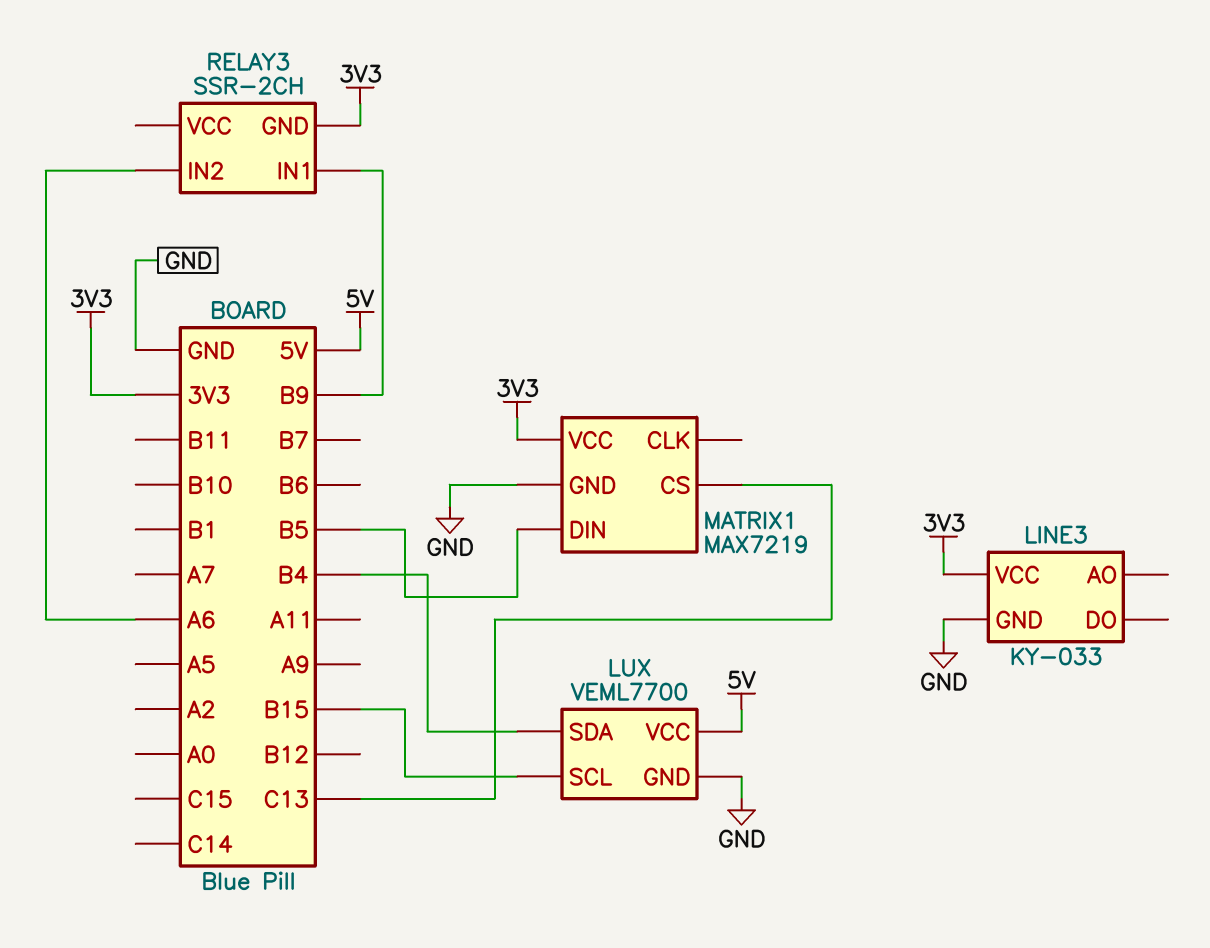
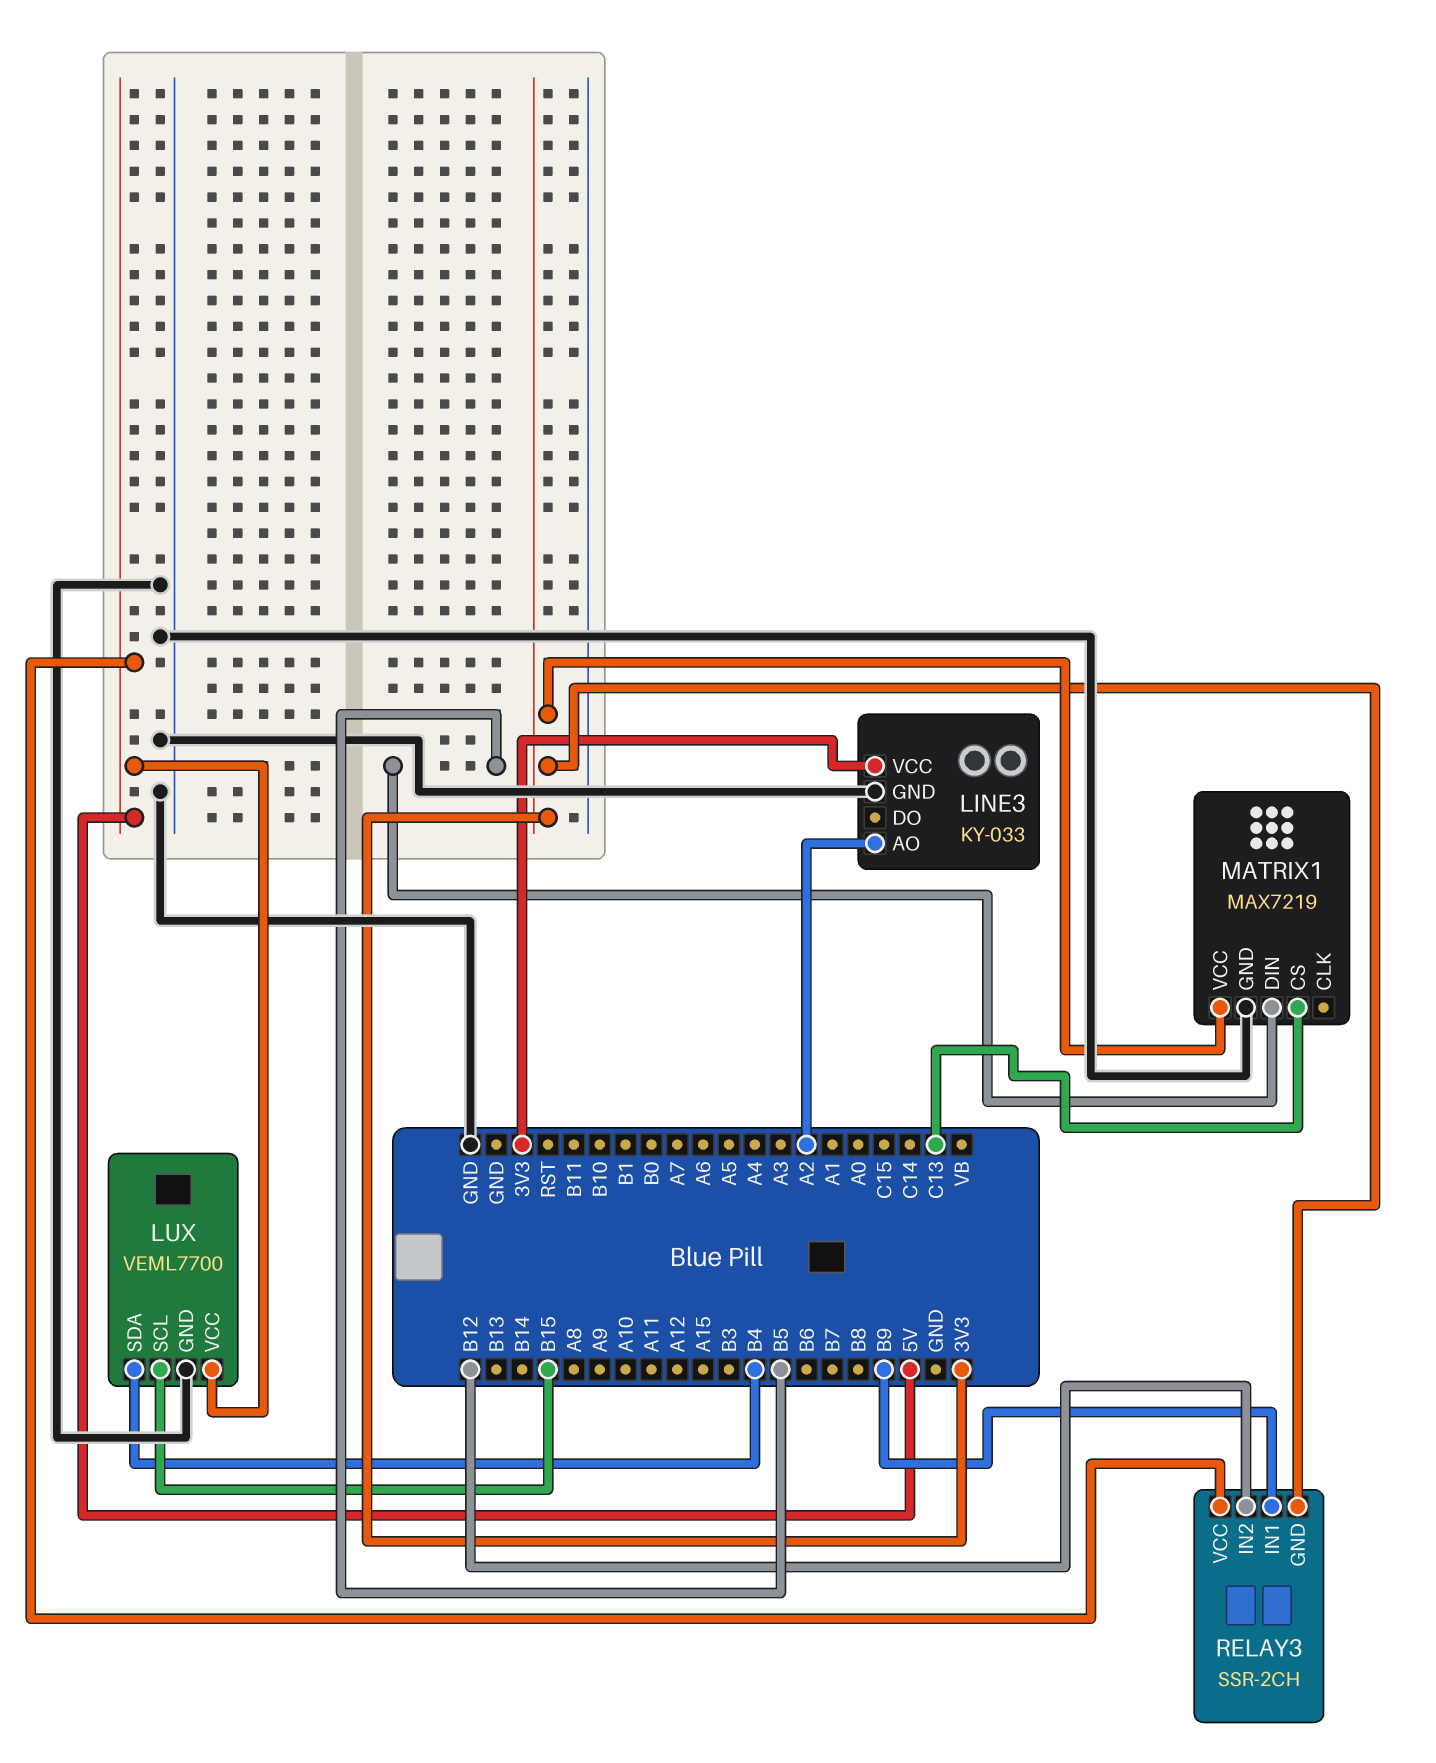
LINE3 pin AO: none -> A2
RELAY3 pin IN2: A6 -> B12
RELAY3 pin VCC: none -> 5V

